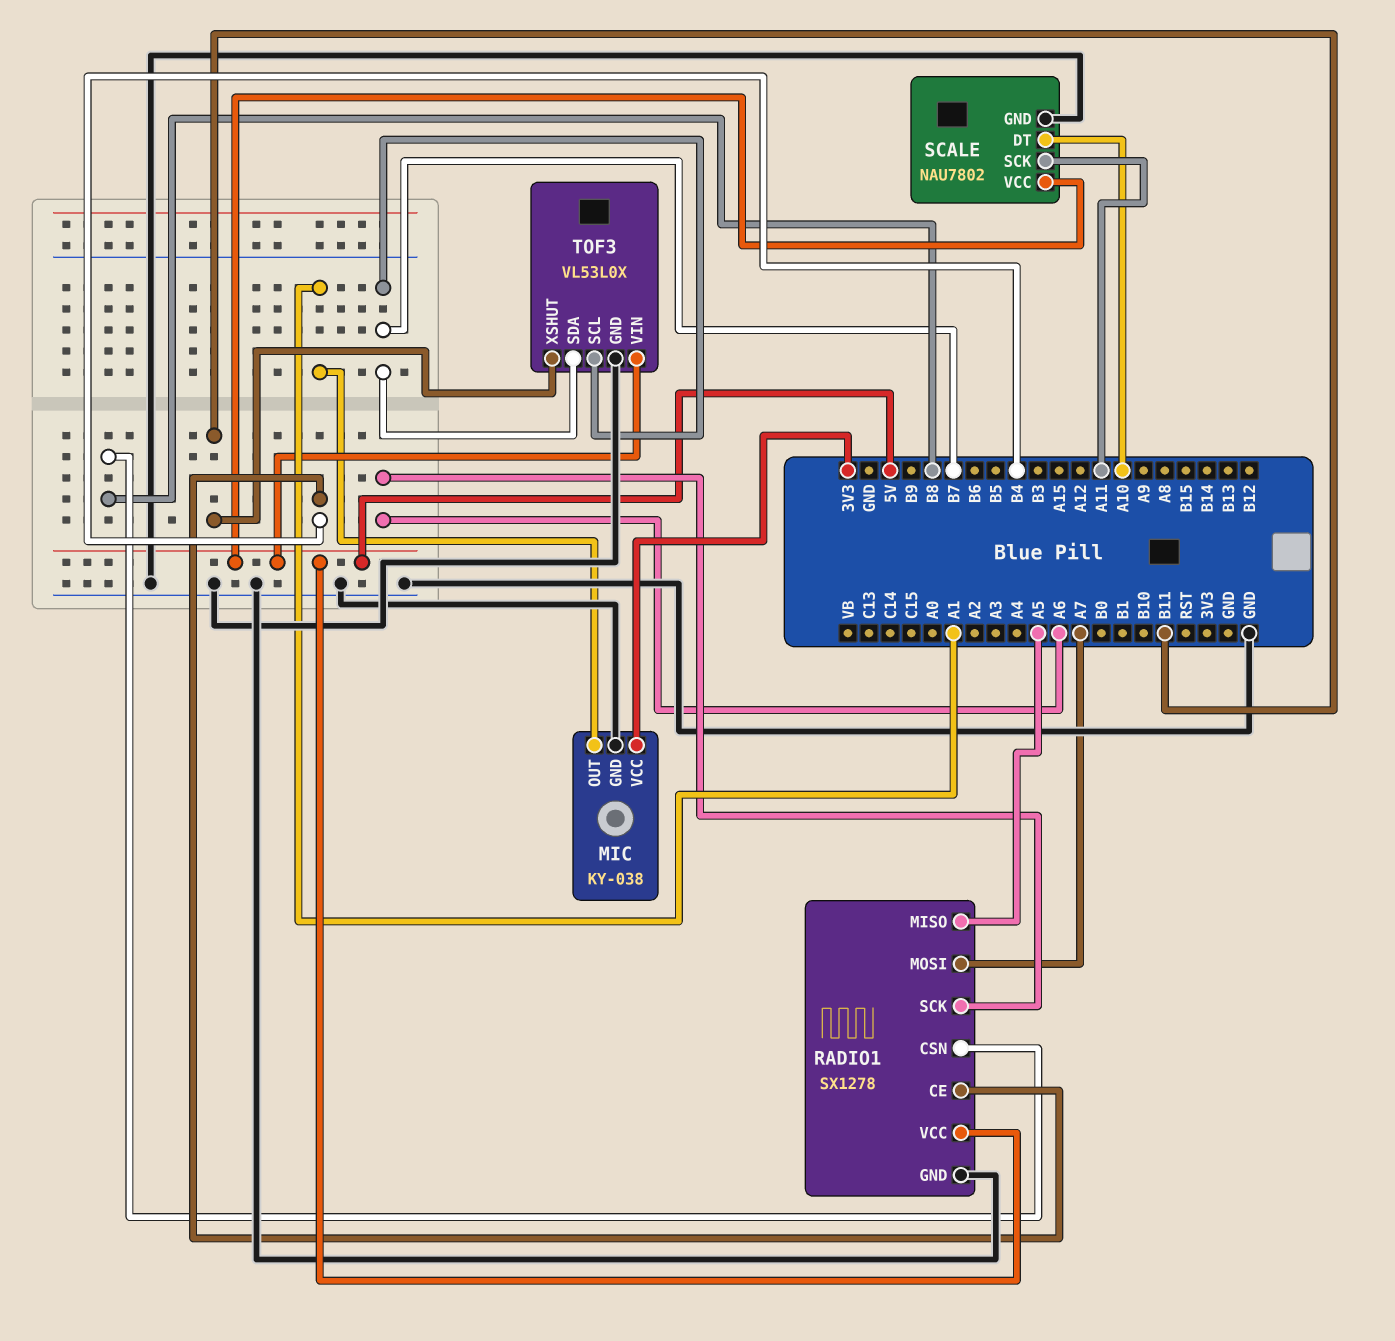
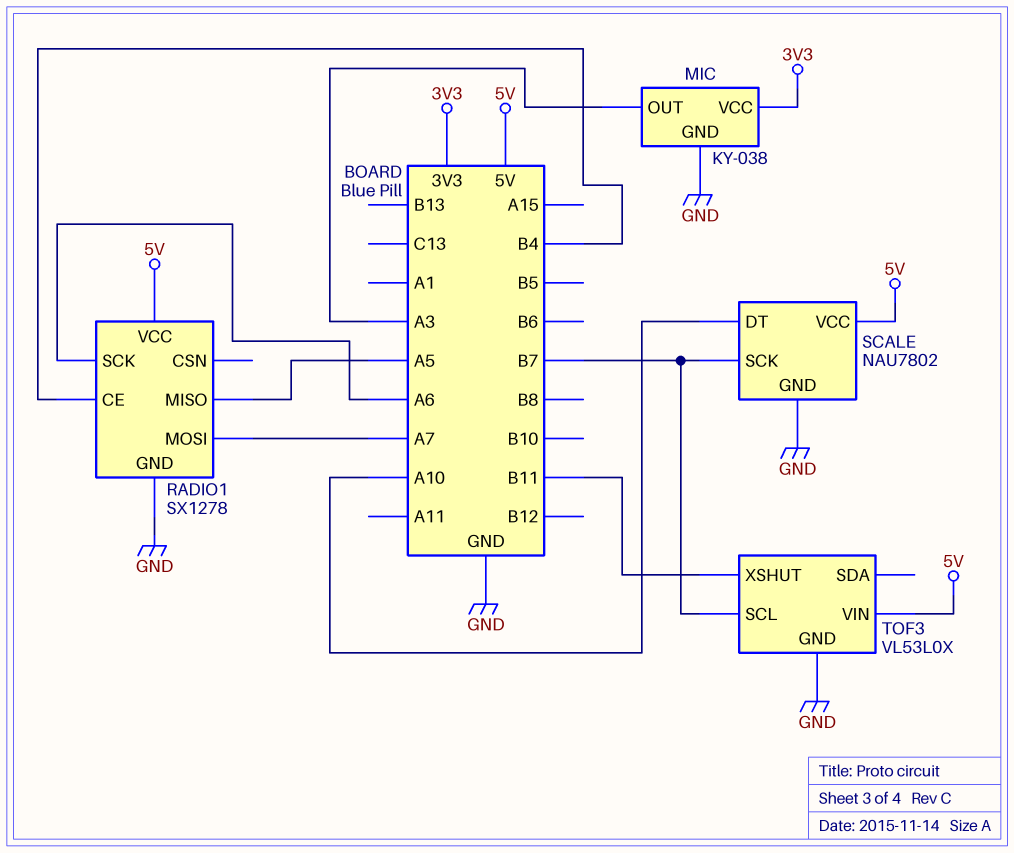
MIC pin OUT: A1 -> A3
RADIO1 pin CSN: B8 -> none
SCALE pin SCK: A11 -> B7
TOF3 pin SDA: B7 -> none

